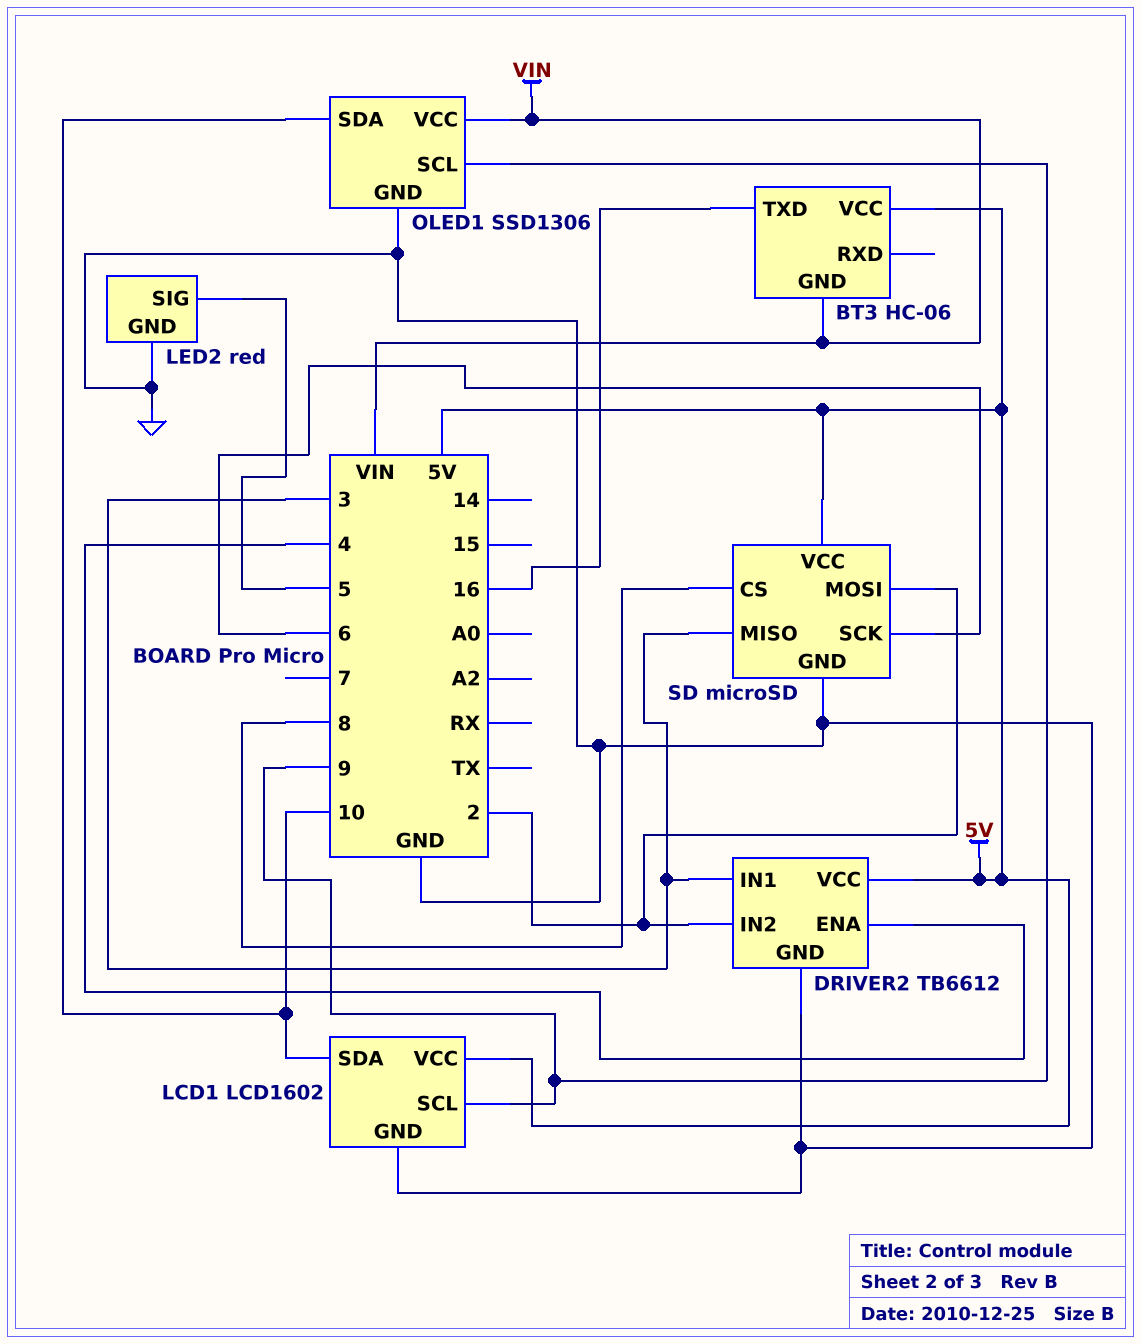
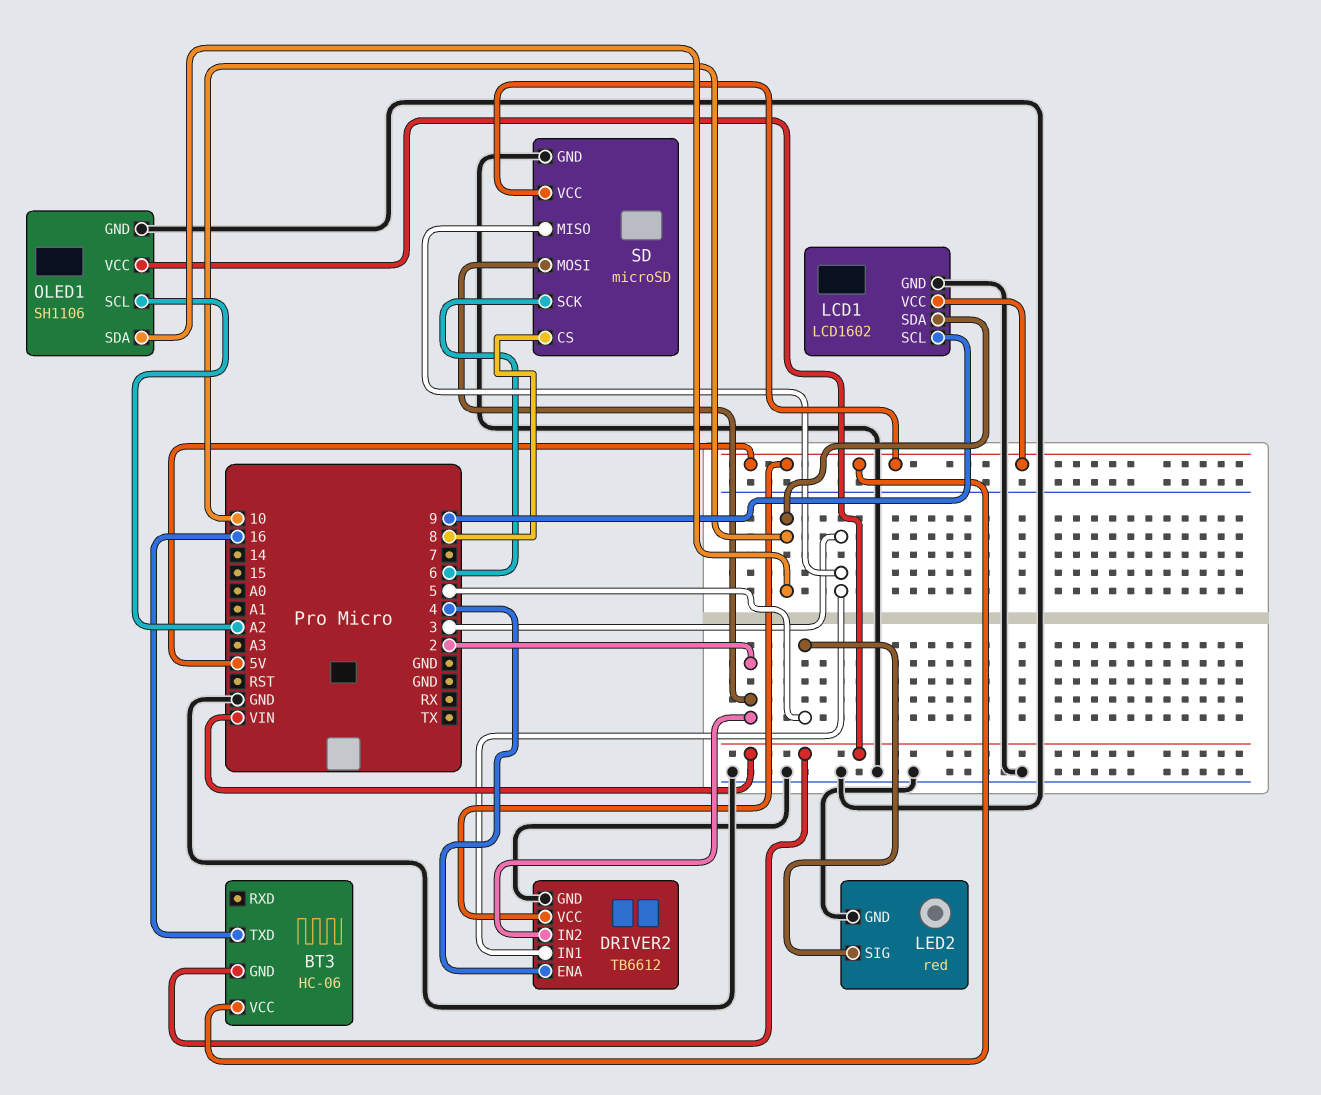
OLED1: SSD1306 -> SH1106
OLED1 pin SCL: 9 -> A2

